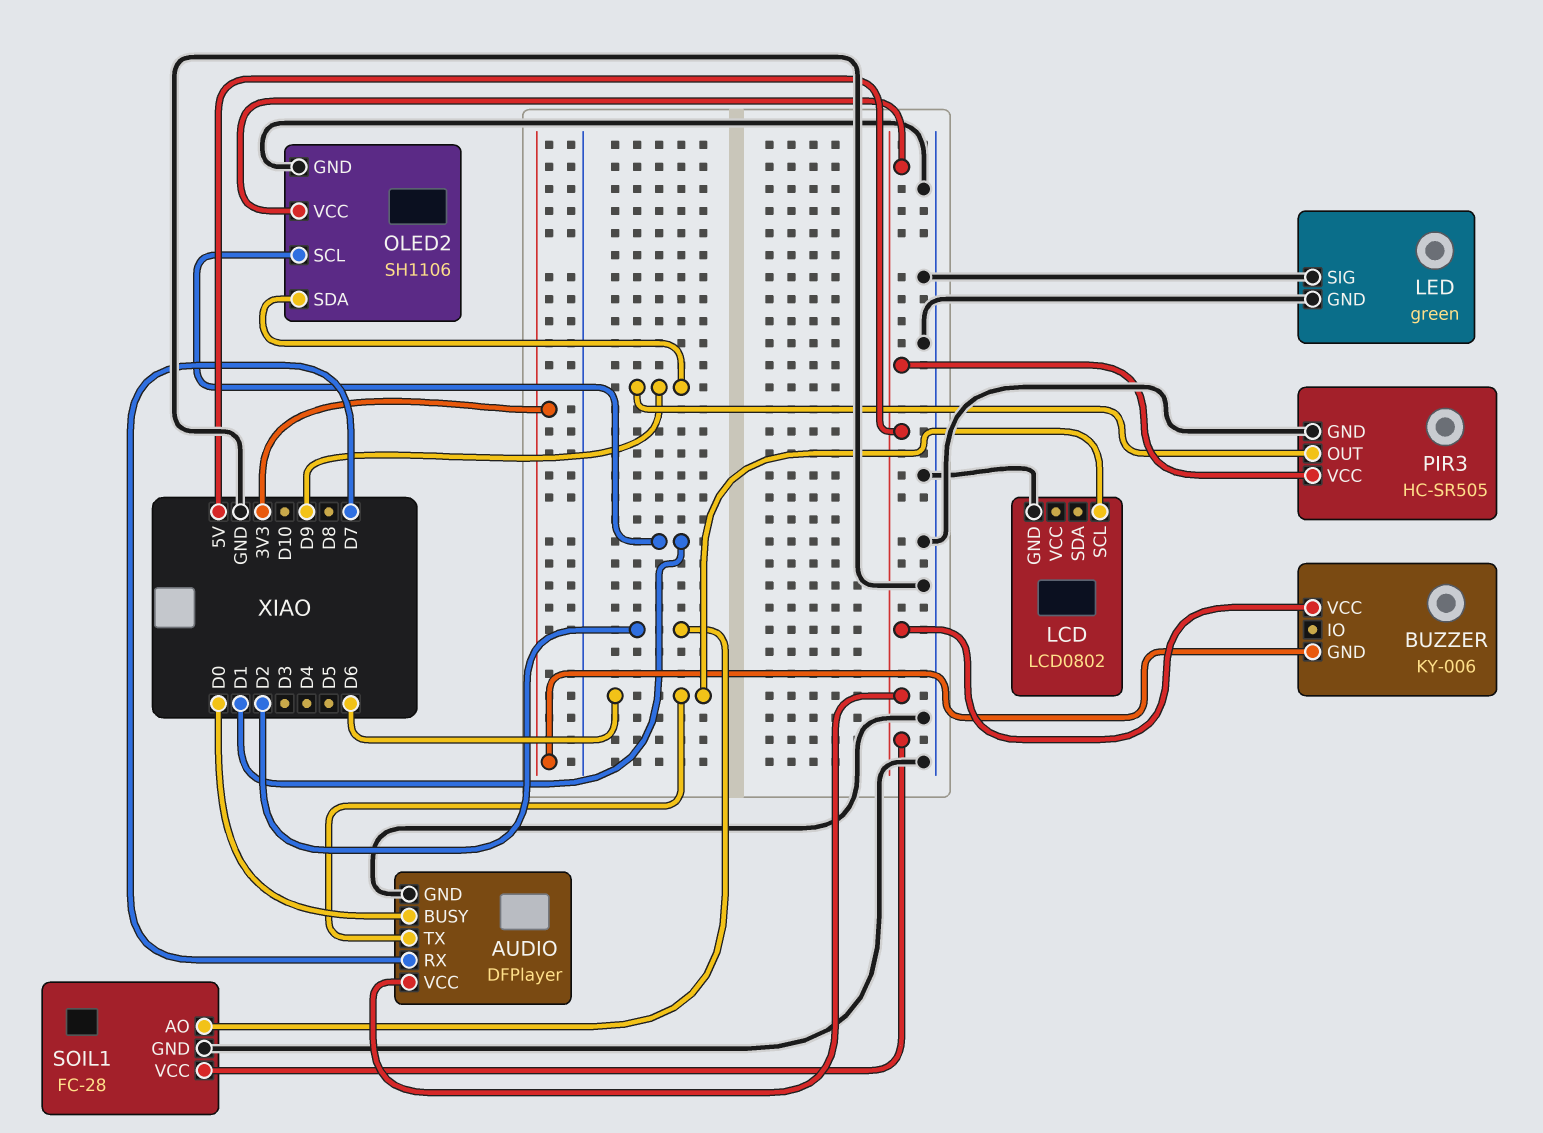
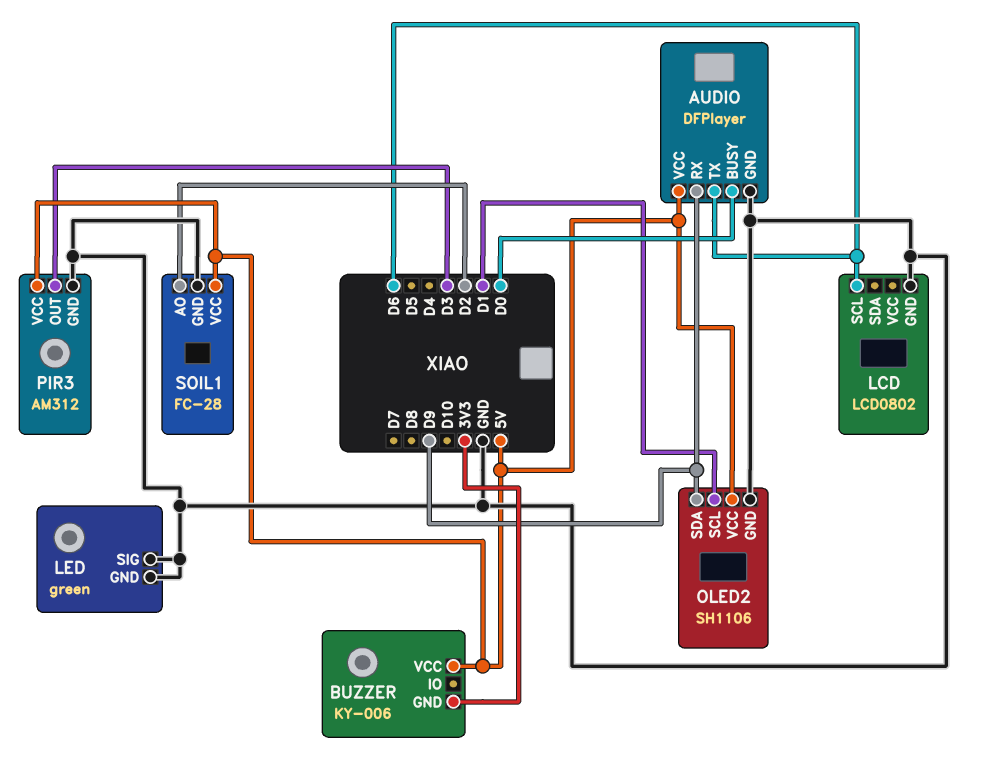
AUDIO pin RX: D7 -> D9
PIR3: HC-SR505 -> AM312
PIR3 pin OUT: D9 -> D3

